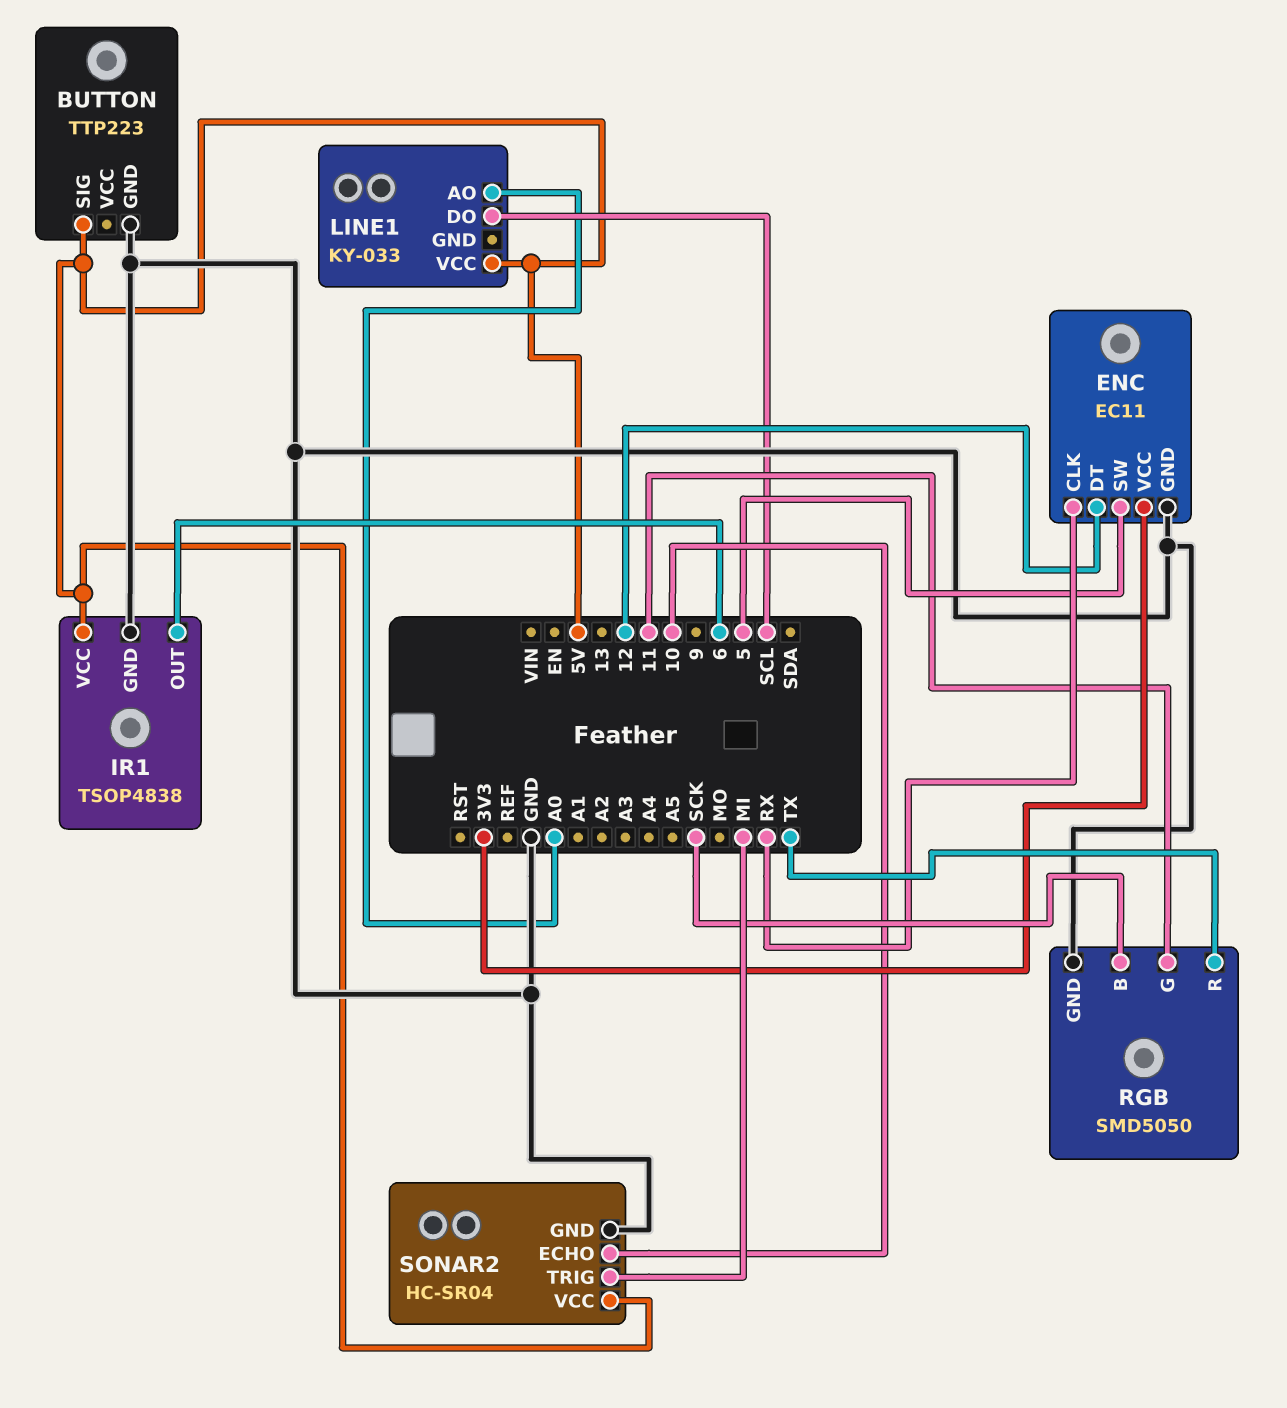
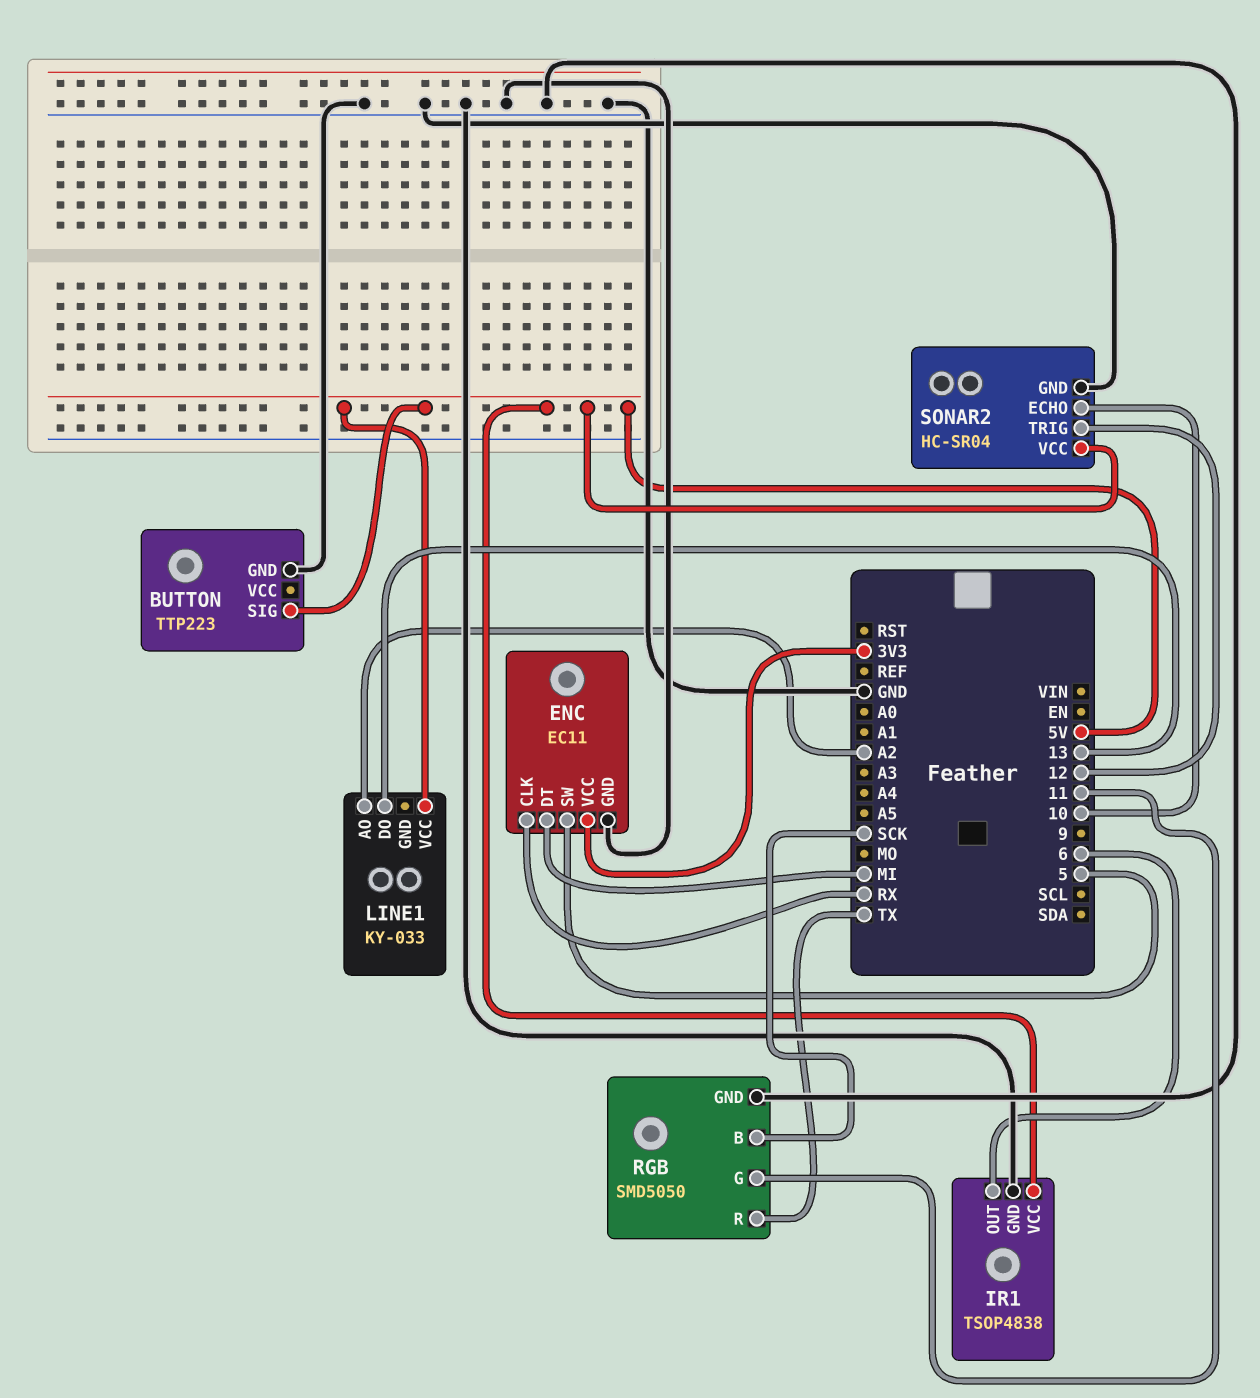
ENC pin DT: 12 -> MI
LINE1 pin AO: A0 -> A2
LINE1 pin DO: SCL -> 13
SONAR2 pin TRIG: MI -> 12

